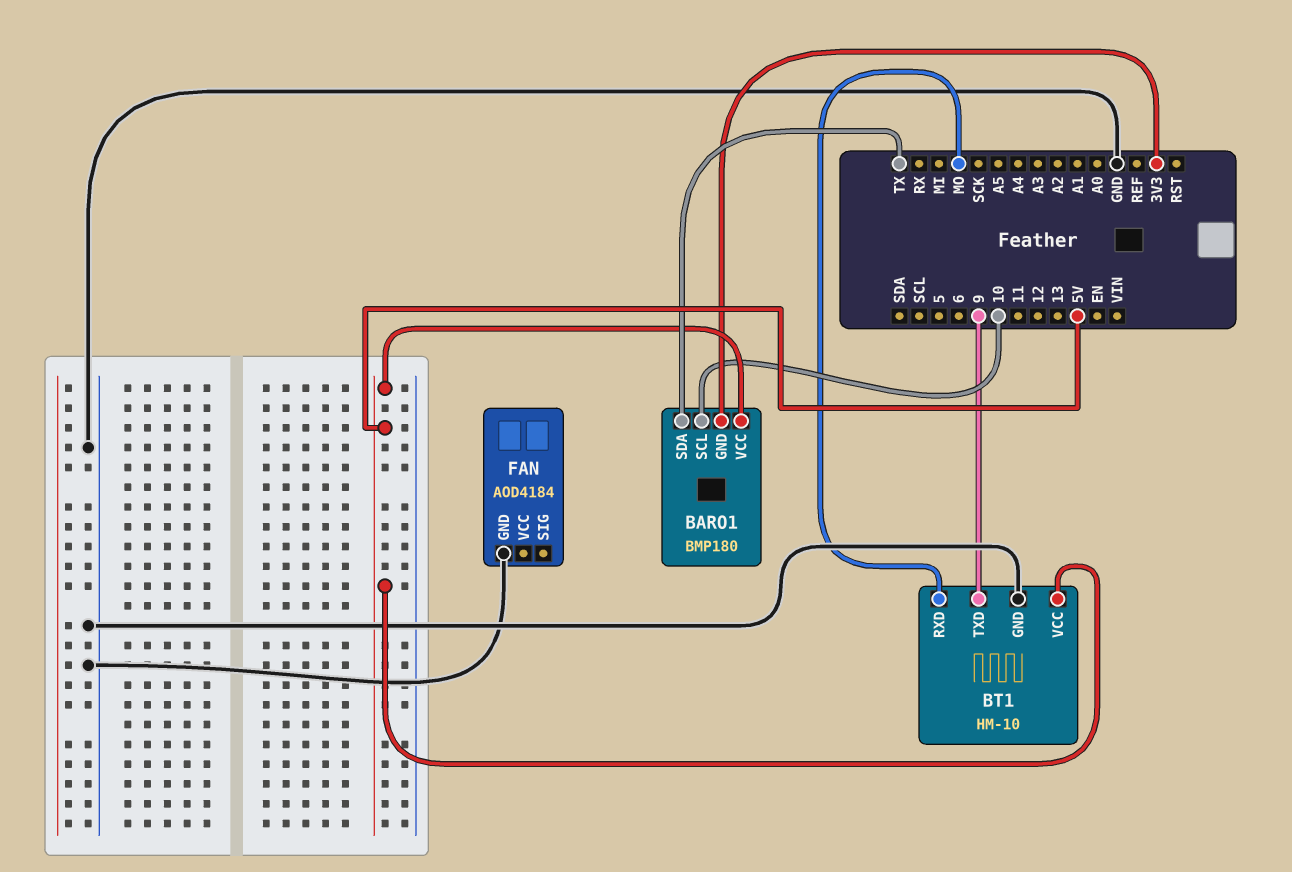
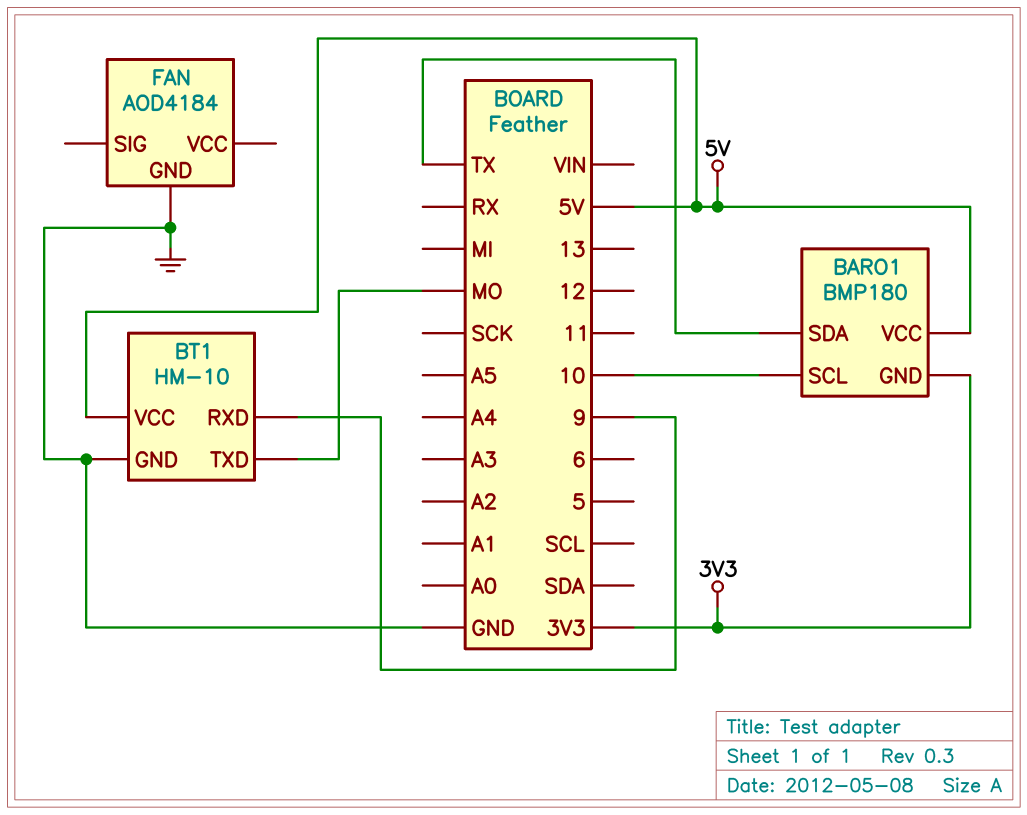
BT1 pin RXD: MO -> 9
BT1 pin TXD: 9 -> MO

